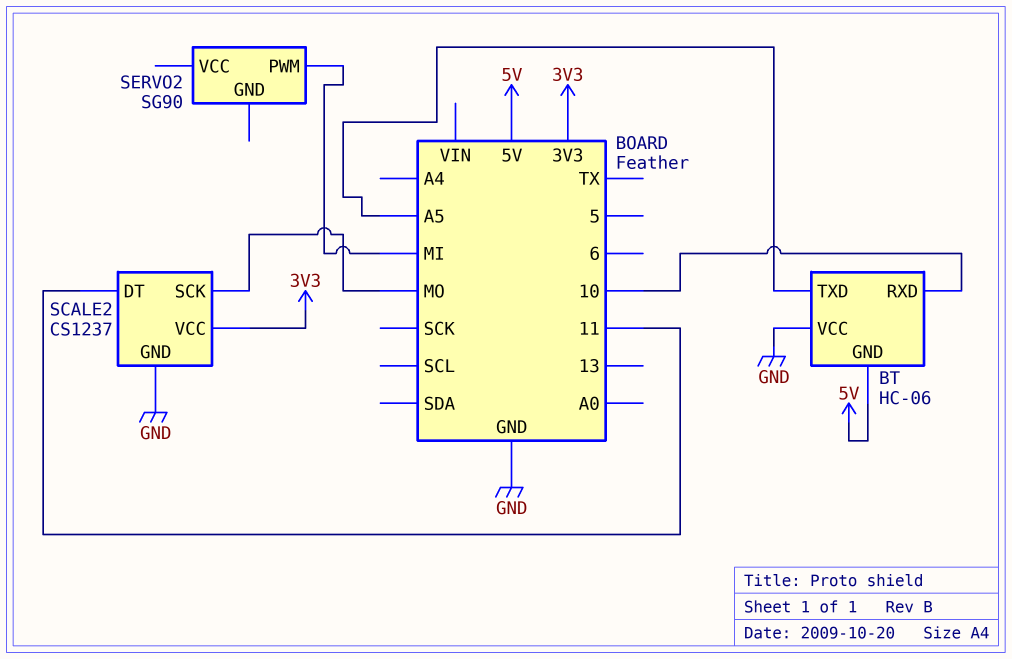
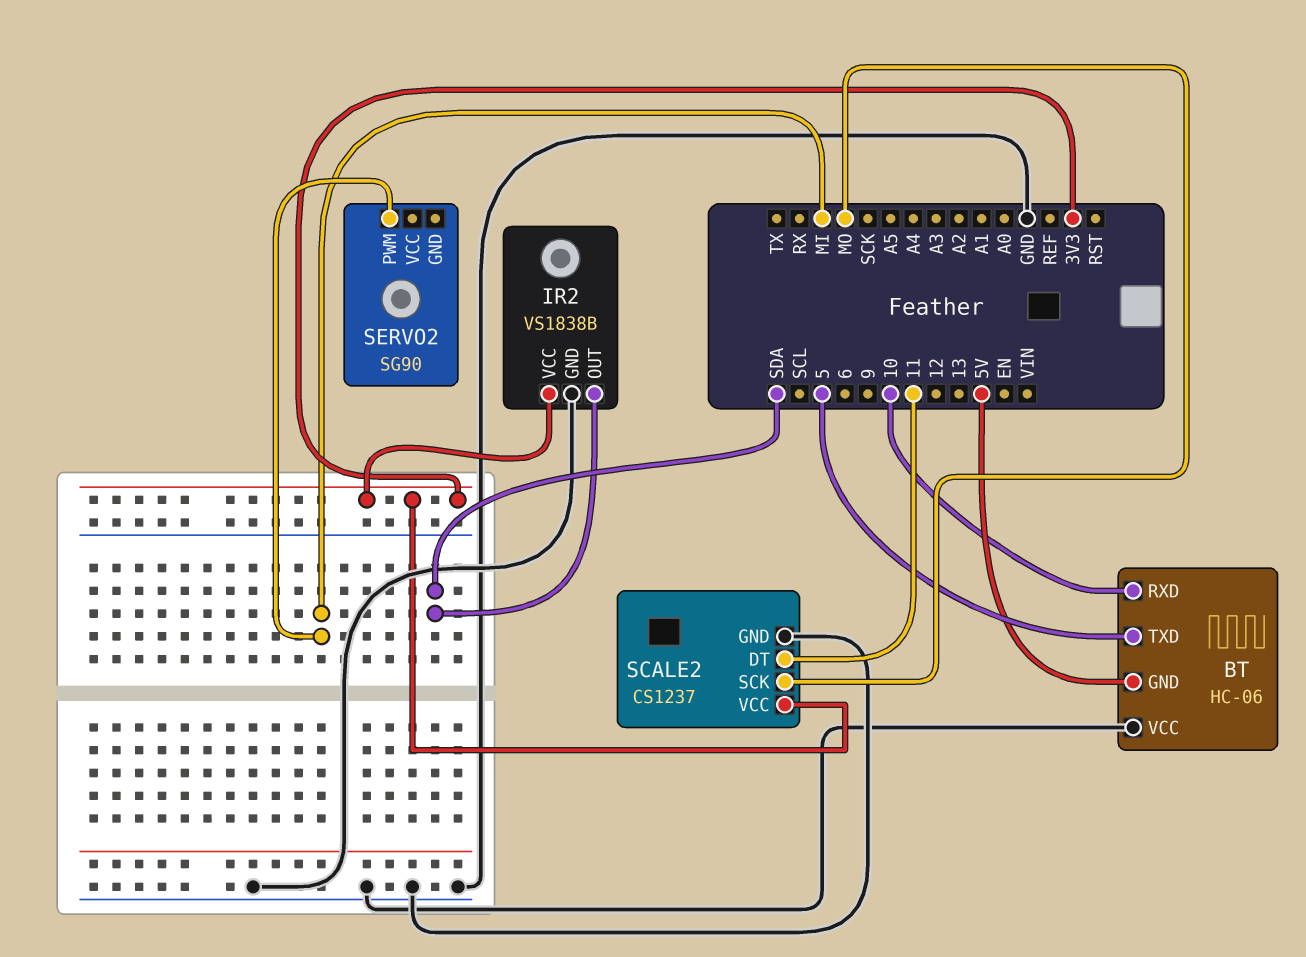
BT pin TXD: A5 -> 5
IR2: none -> VS1838B
IR2 pin GND: none -> GND
IR2 pin OUT: none -> SDA
IR2 pin VCC: none -> 3V3

